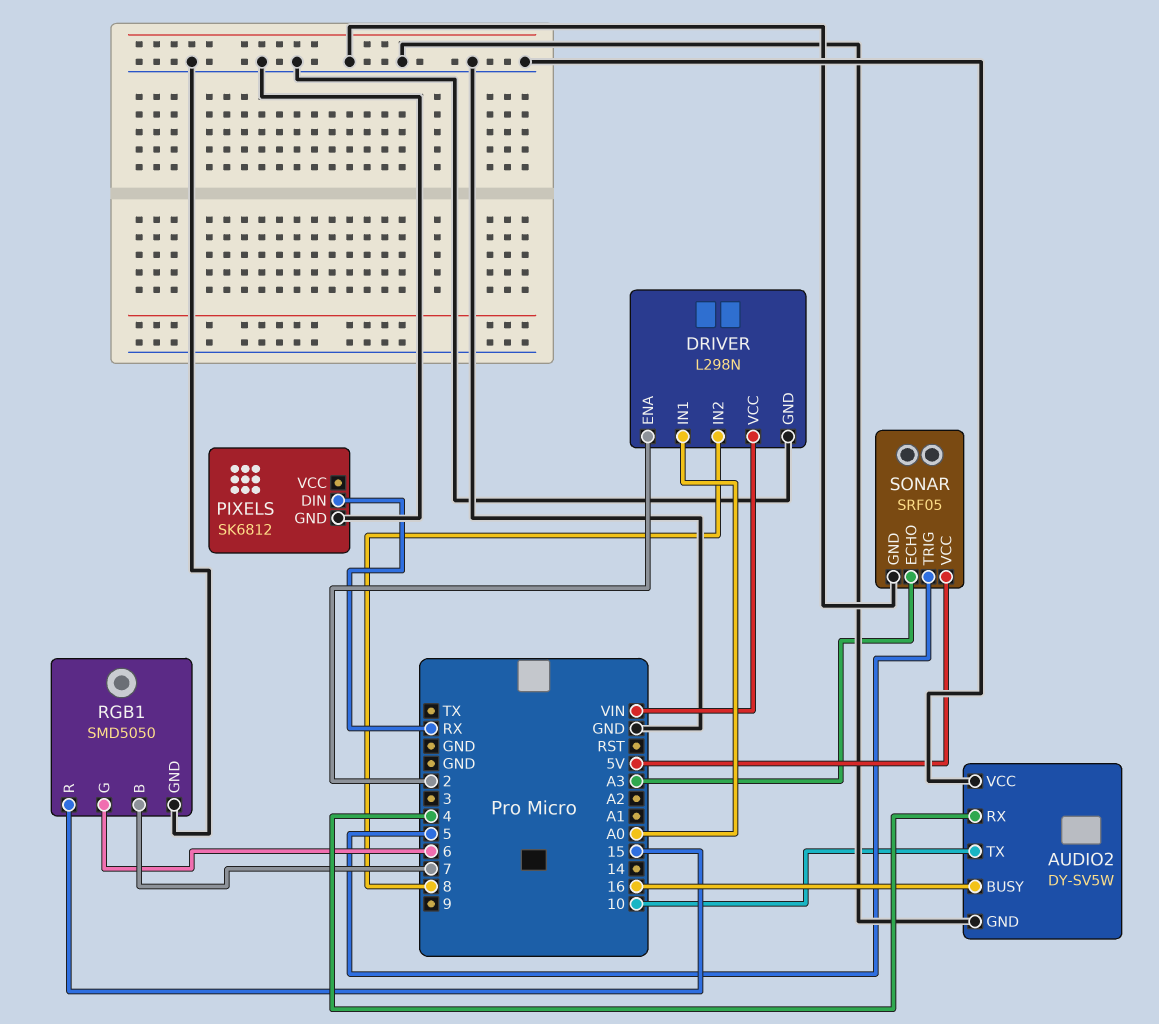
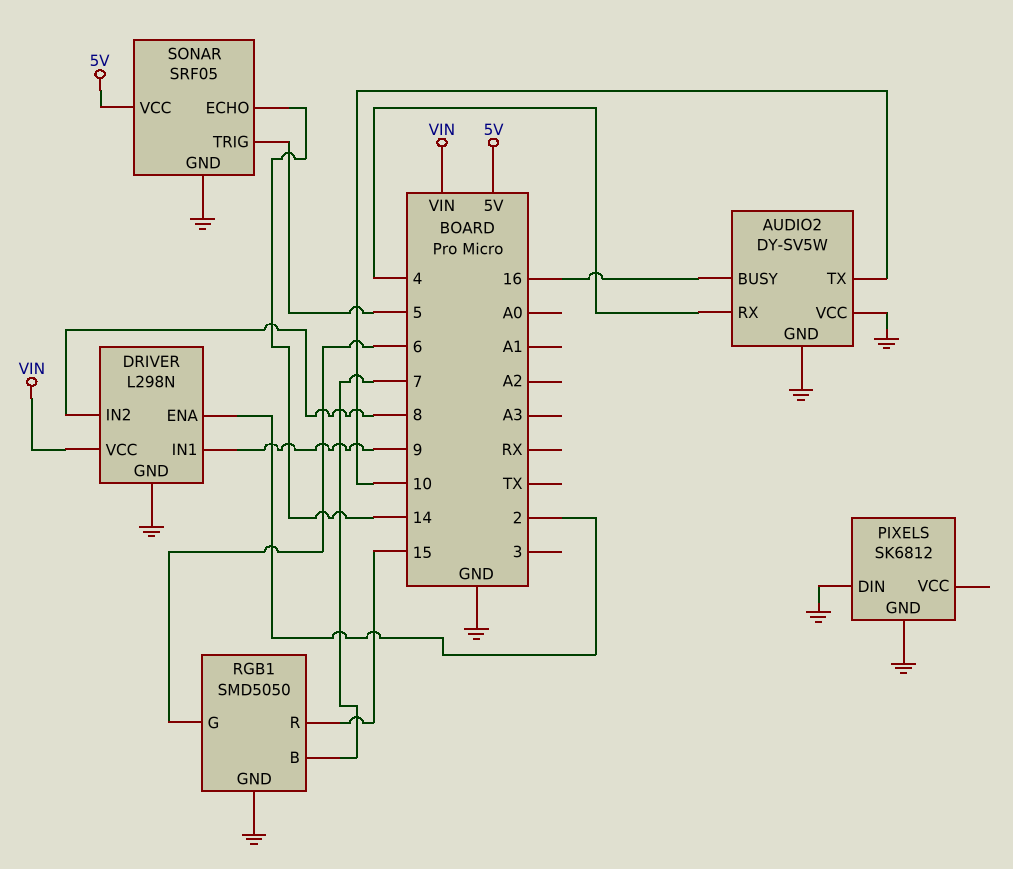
DRIVER pin IN1: A0 -> 9
PIXELS pin DIN: RX -> GND
SONAR pin ECHO: A3 -> 14

